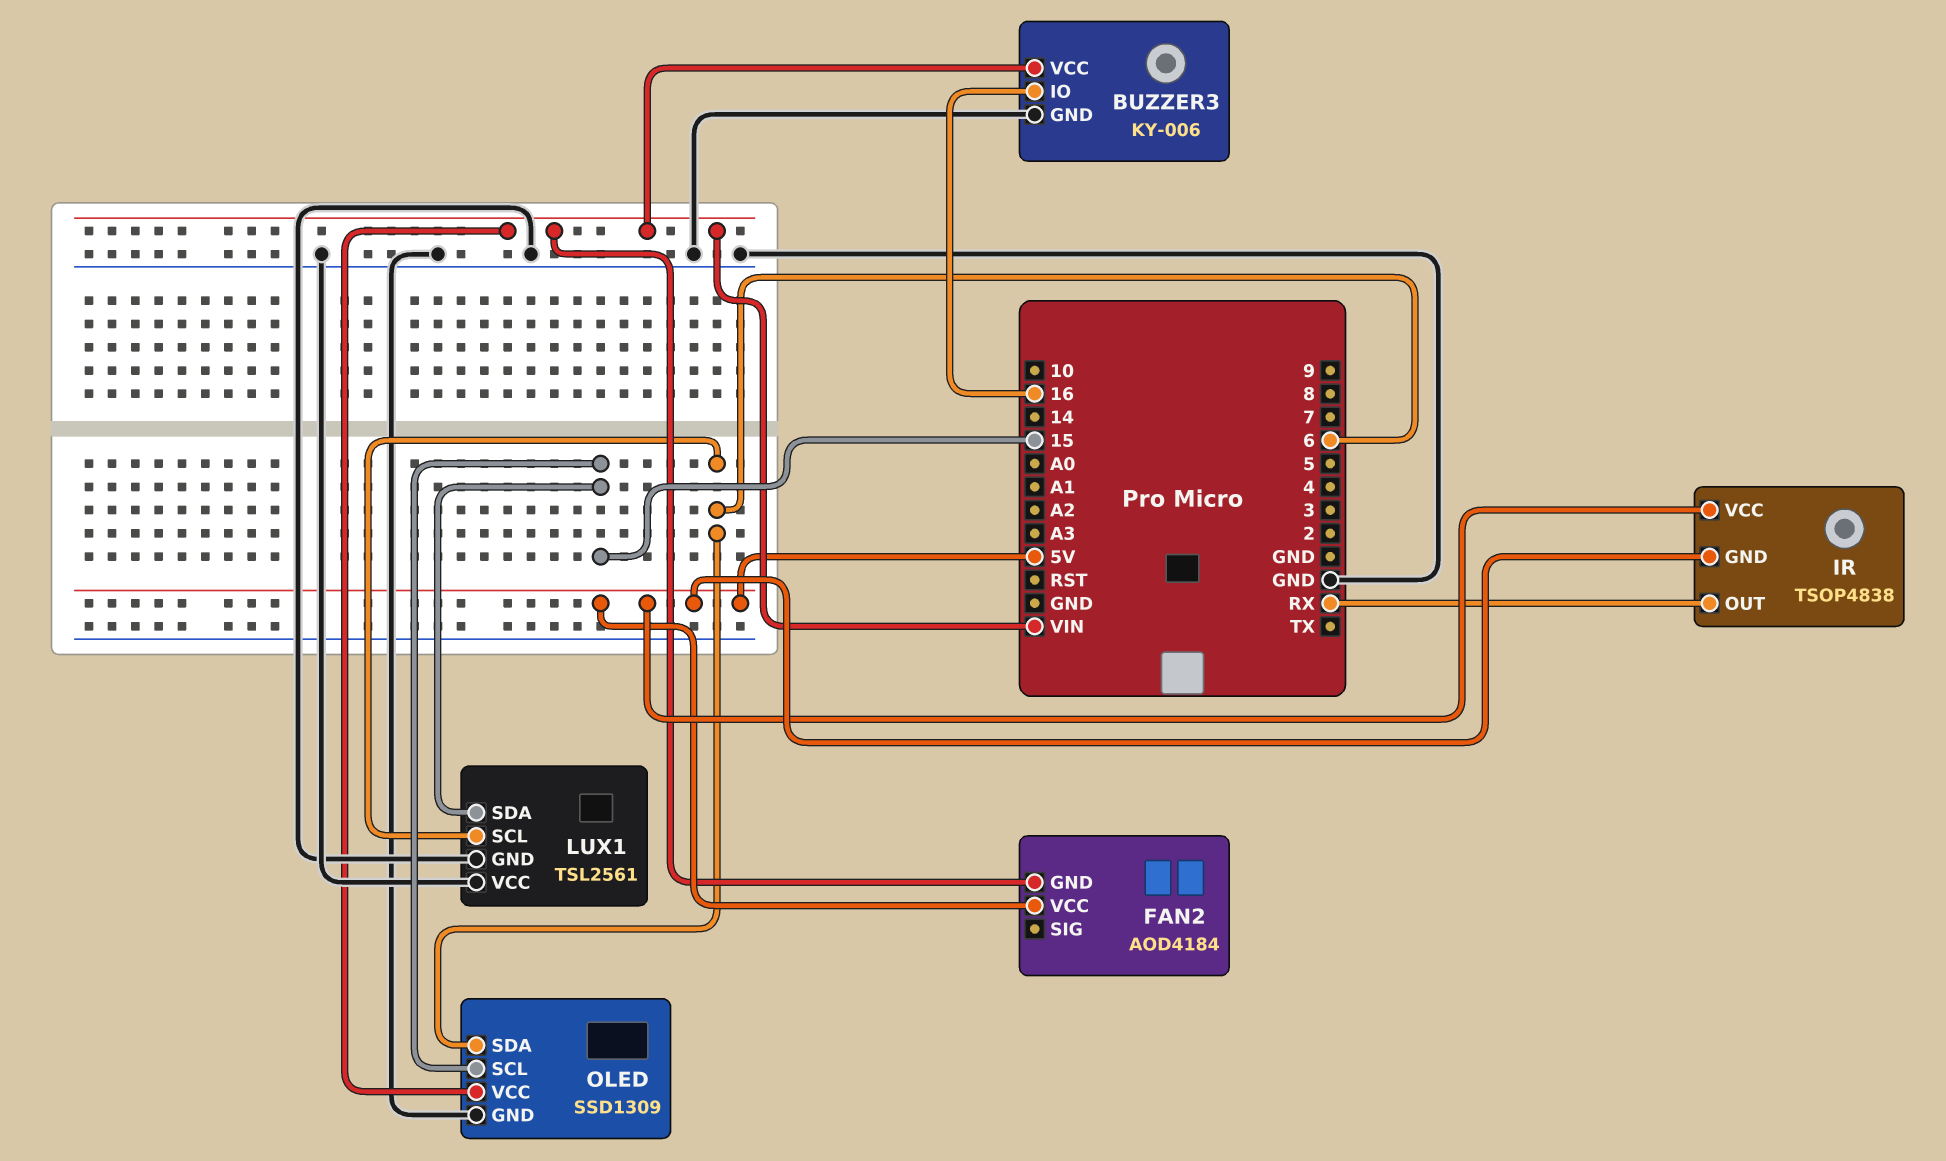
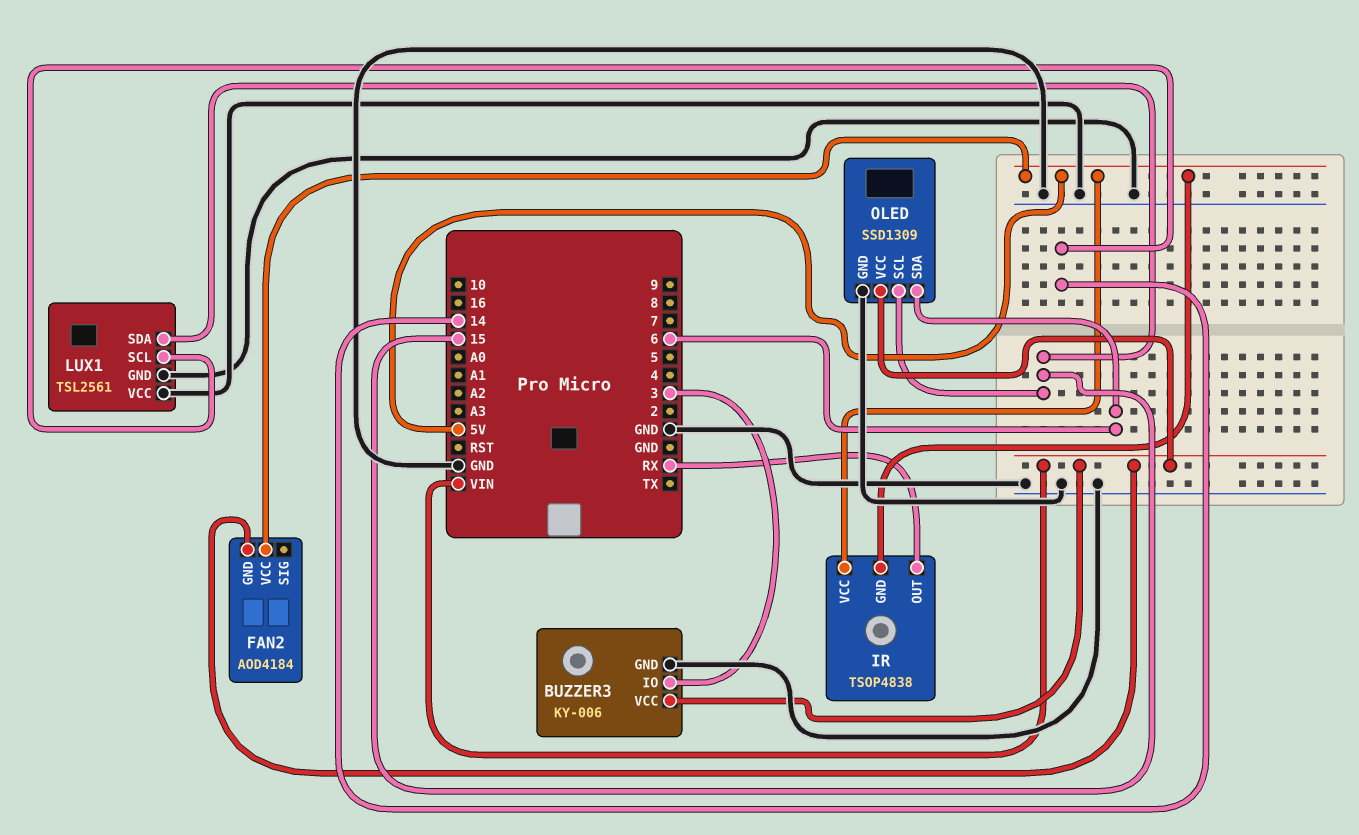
BUZZER3 pin IO: 16 -> 3
LUX1 pin SCL: 6 -> 14

